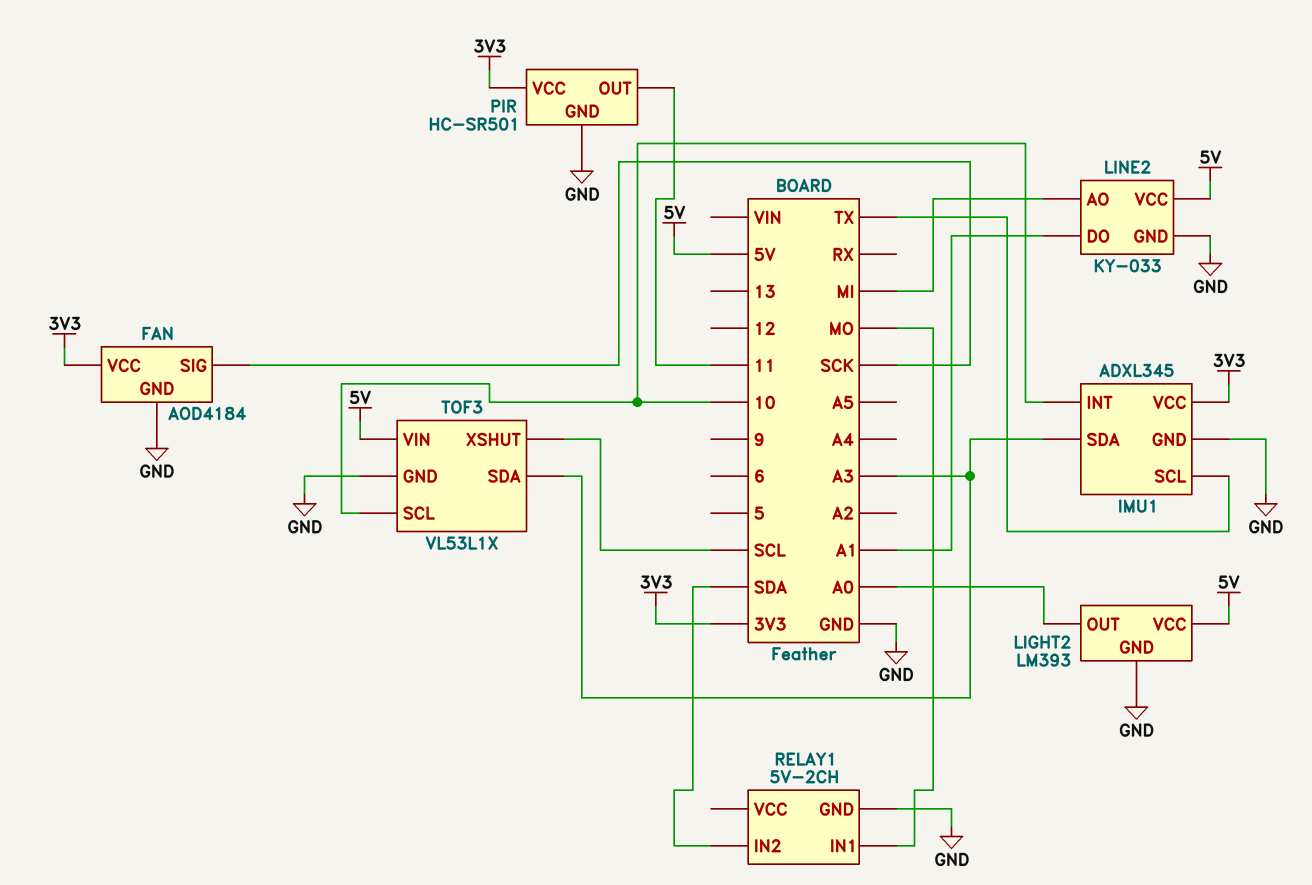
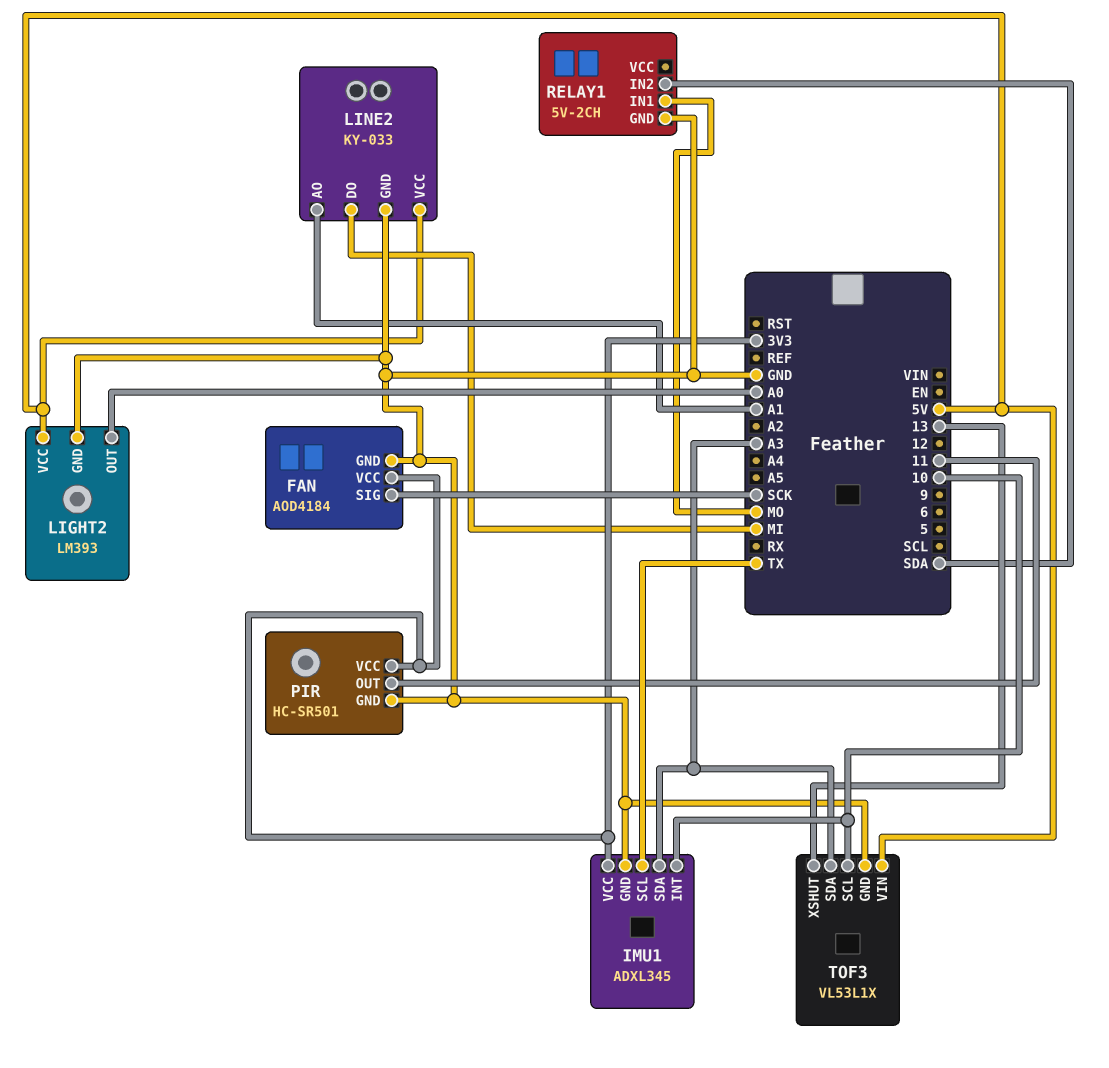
LINE2 pin AO: MI -> A1
LINE2 pin DO: A1 -> MI
TOF3 pin XSHUT: SCL -> 13

